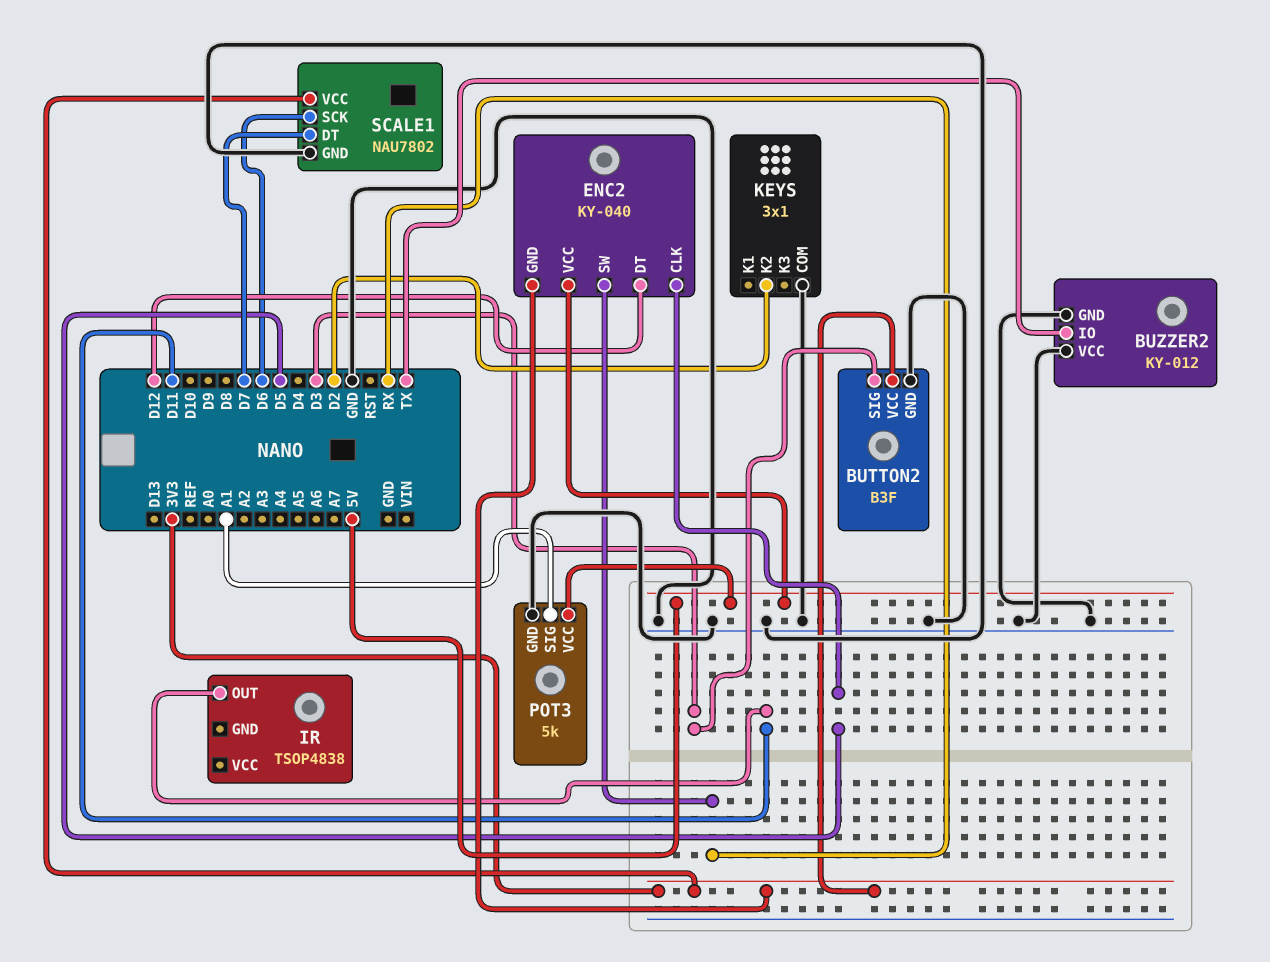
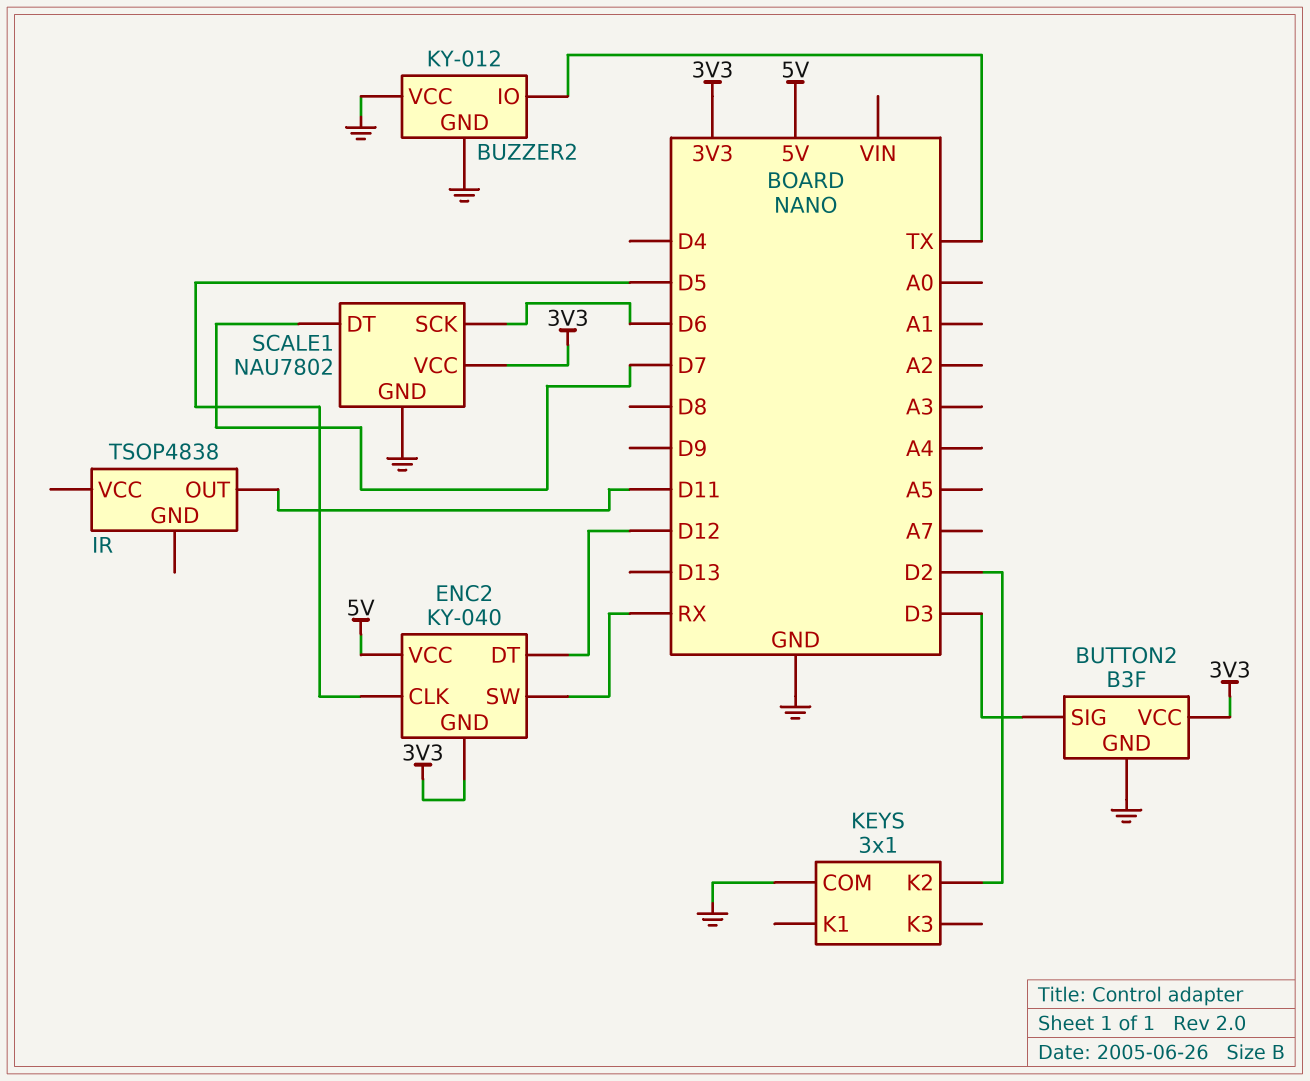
POT3: 5k -> none
POT3 pin GND: GND -> none
POT3 pin SIG: A1 -> none
POT3 pin VCC: 5V -> none

